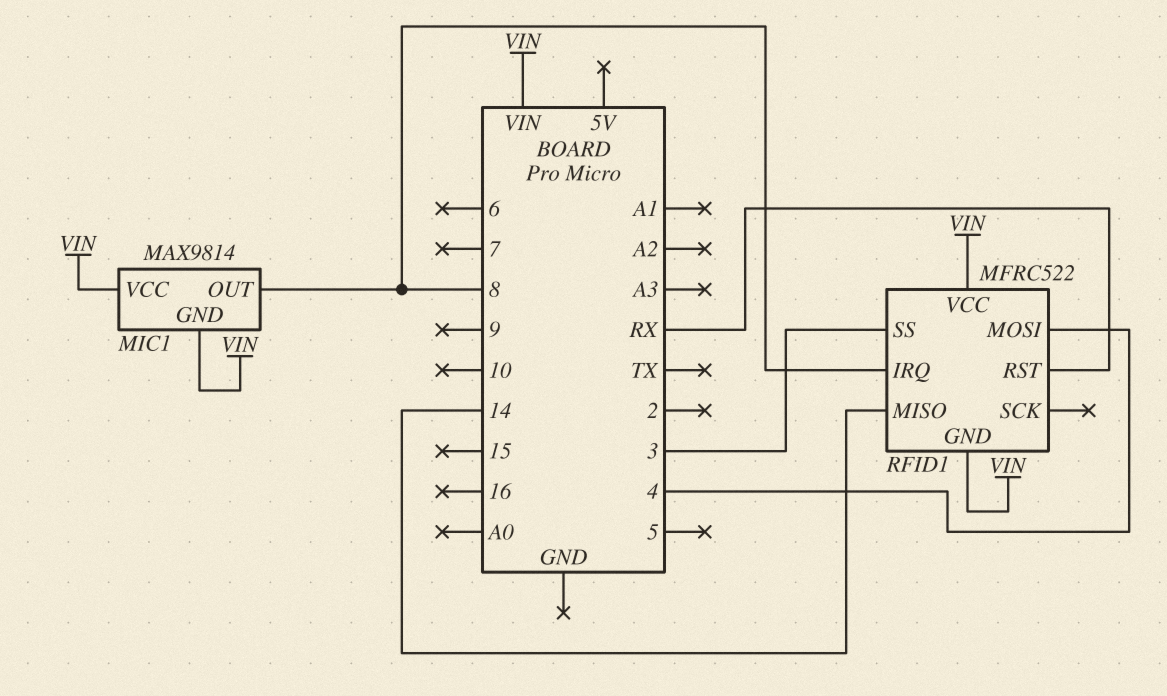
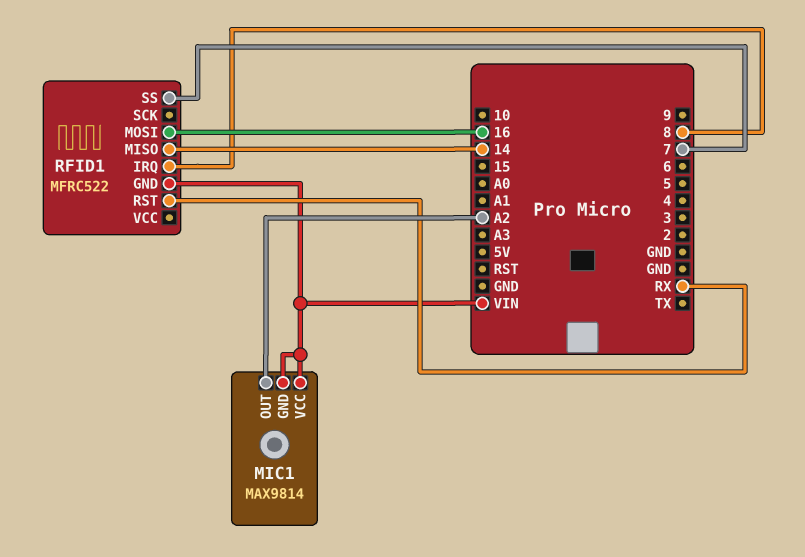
MIC1 pin OUT: 8 -> A2
RFID1 pin MOSI: 4 -> 16
RFID1 pin SS: 3 -> 7
RFID1 pin VCC: VIN -> none

